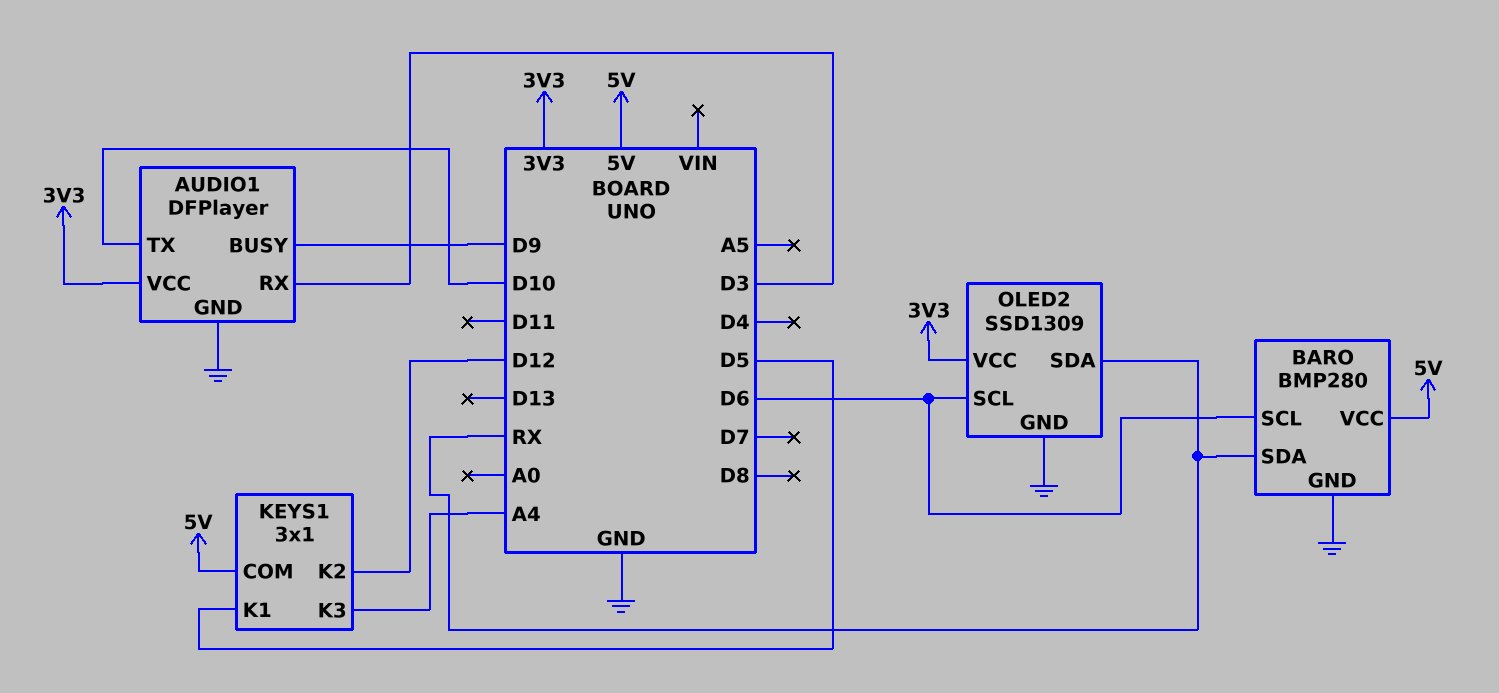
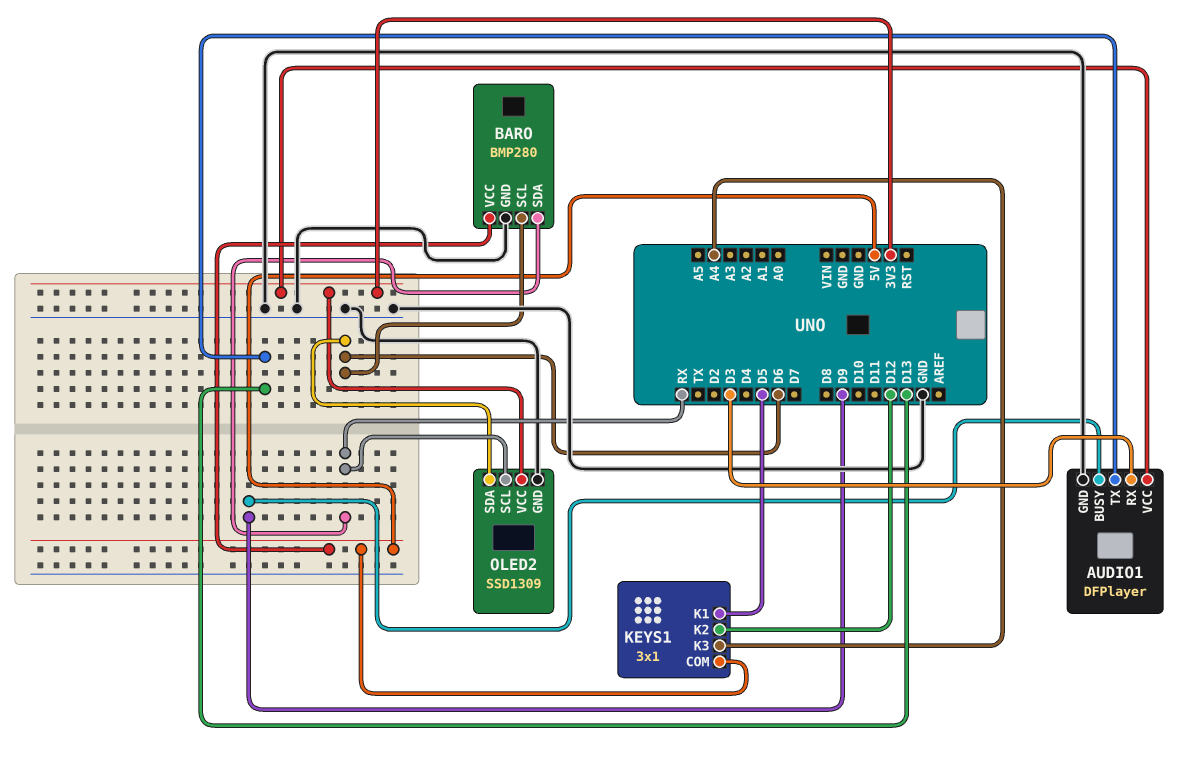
AUDIO1 pin TX: D10 -> D13
OLED2 pin SCL: D6 -> RX
OLED2 pin SDA: RX -> D6

